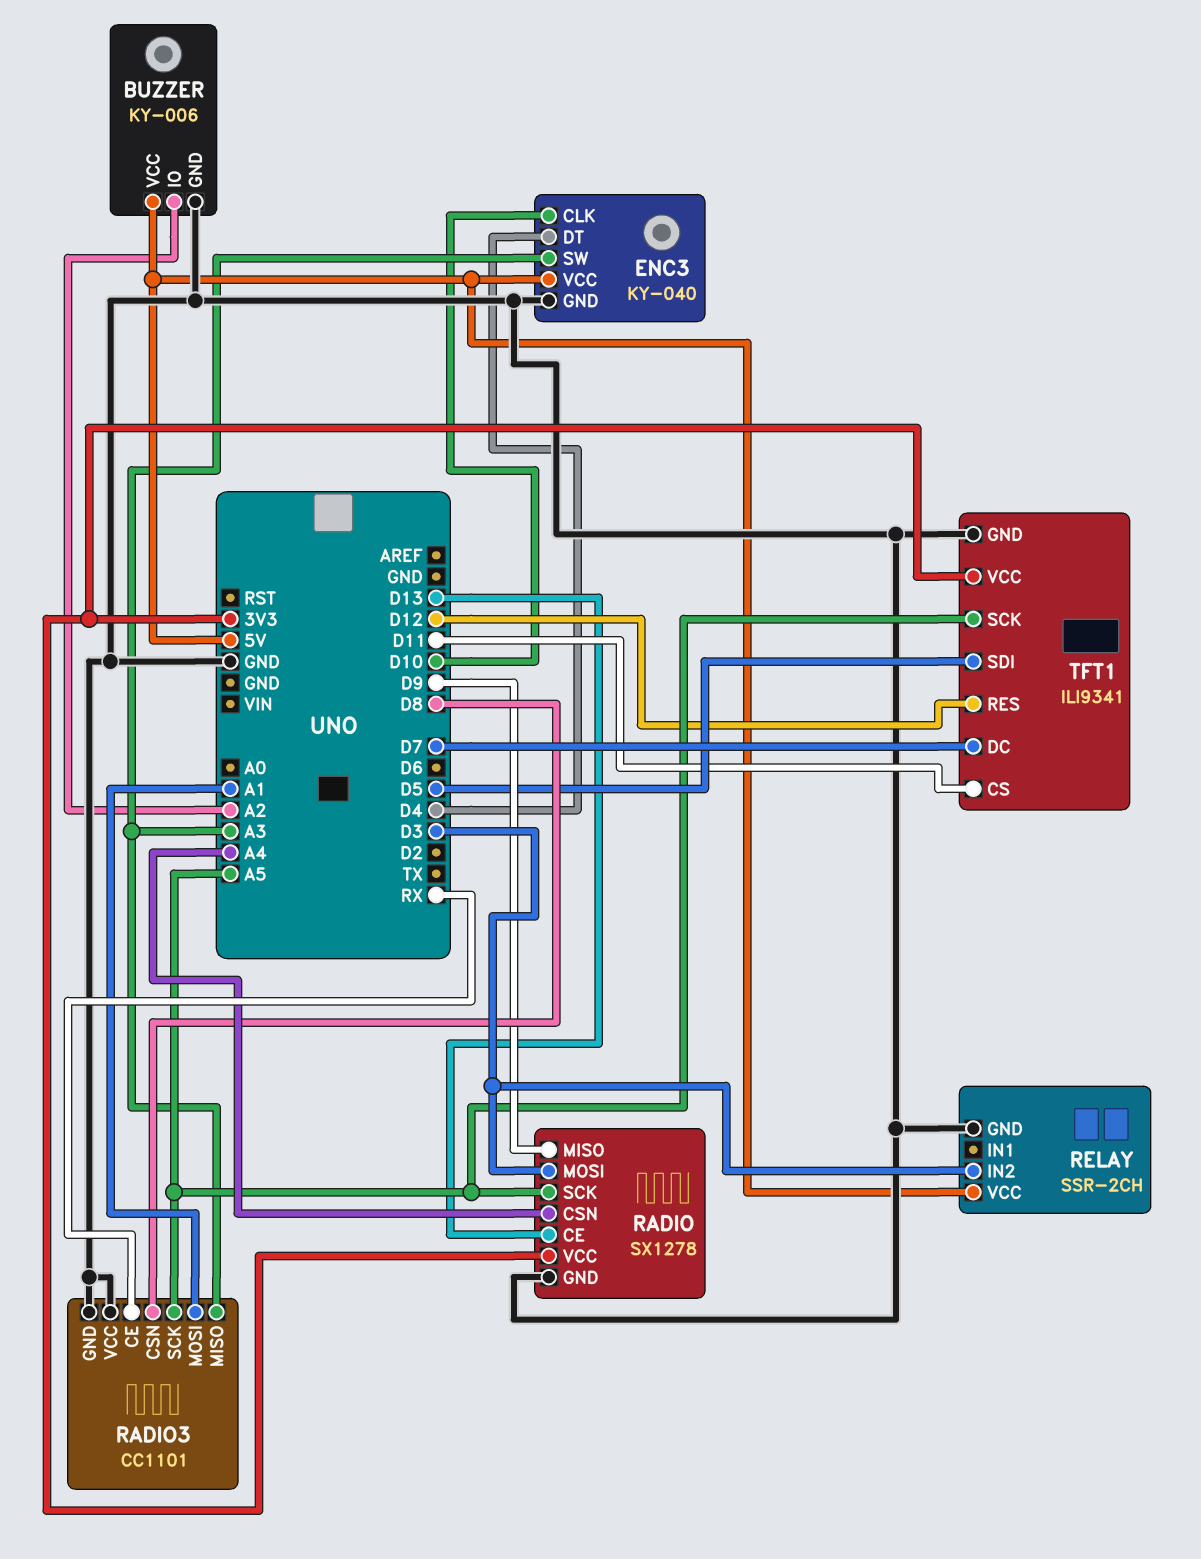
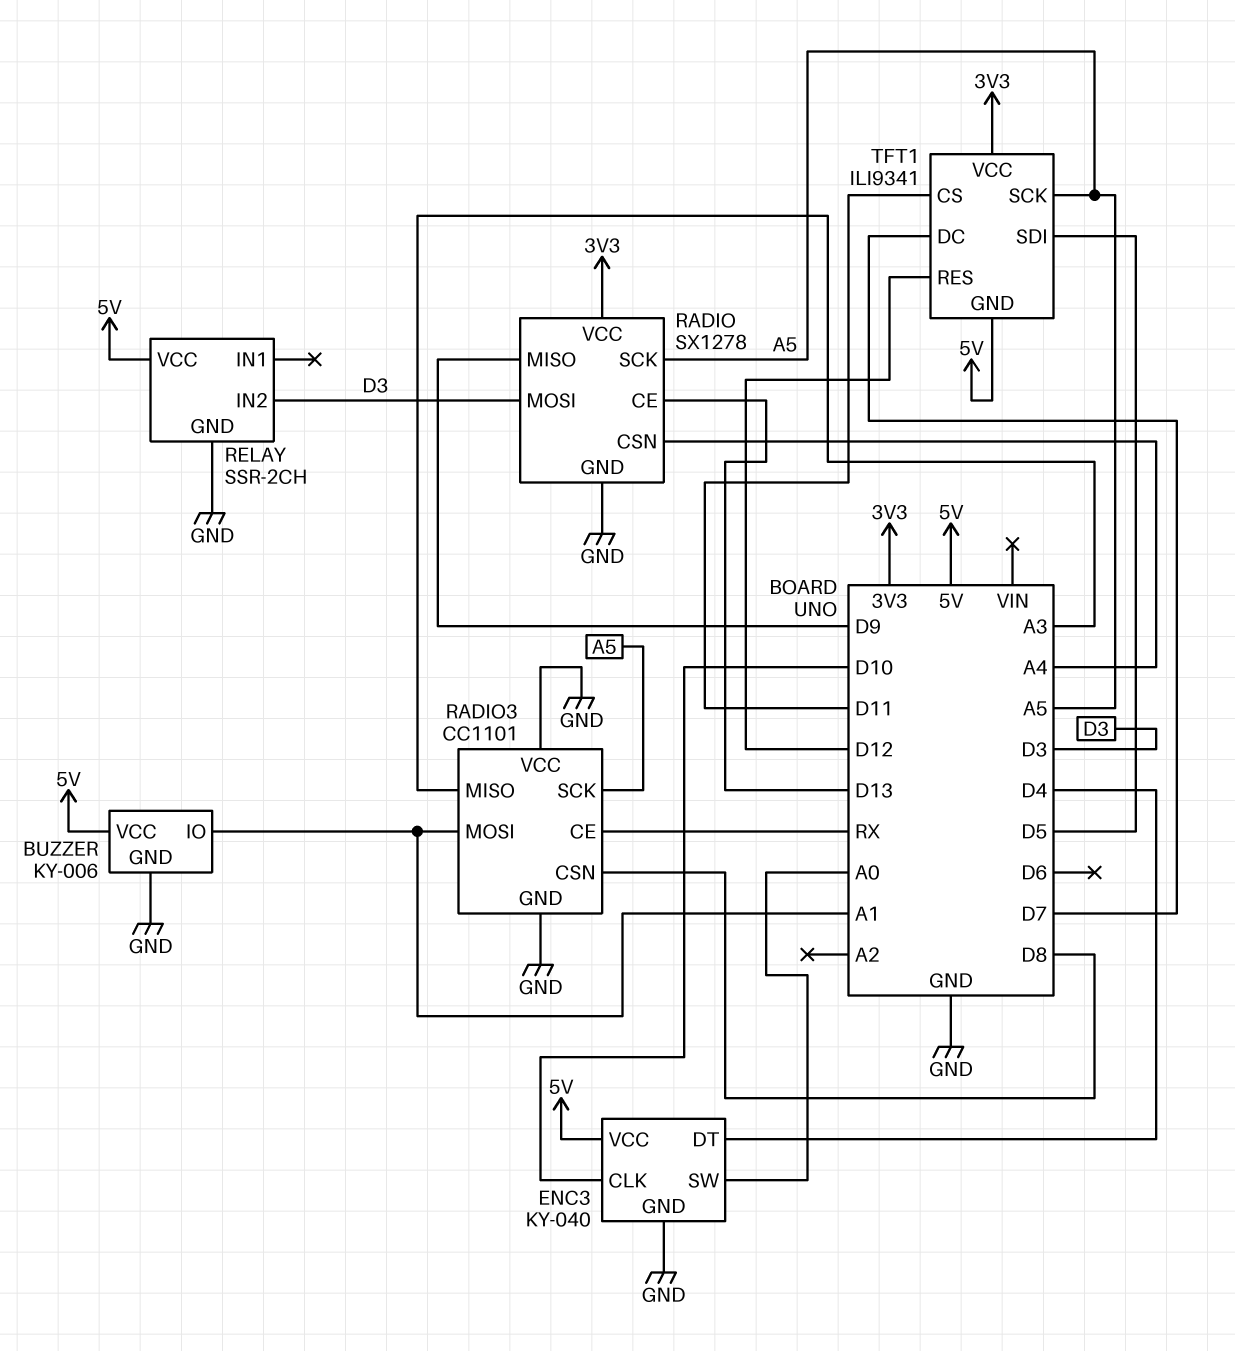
BUZZER pin IO: A2 -> A1
ENC3 pin SW: A3 -> A0
TFT1 pin GND: GND -> 5V

